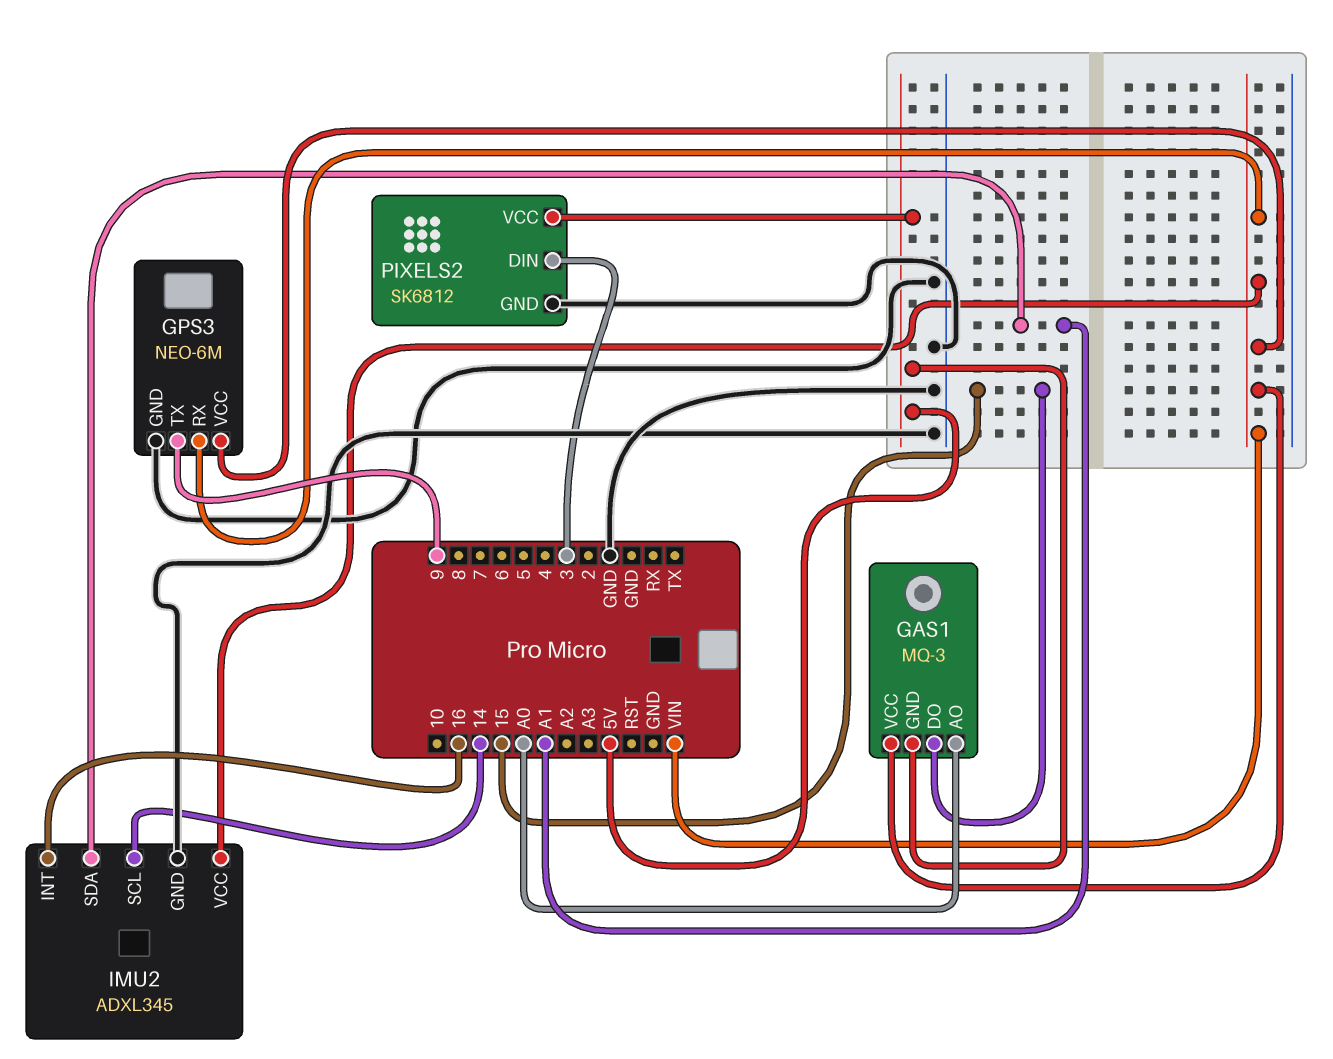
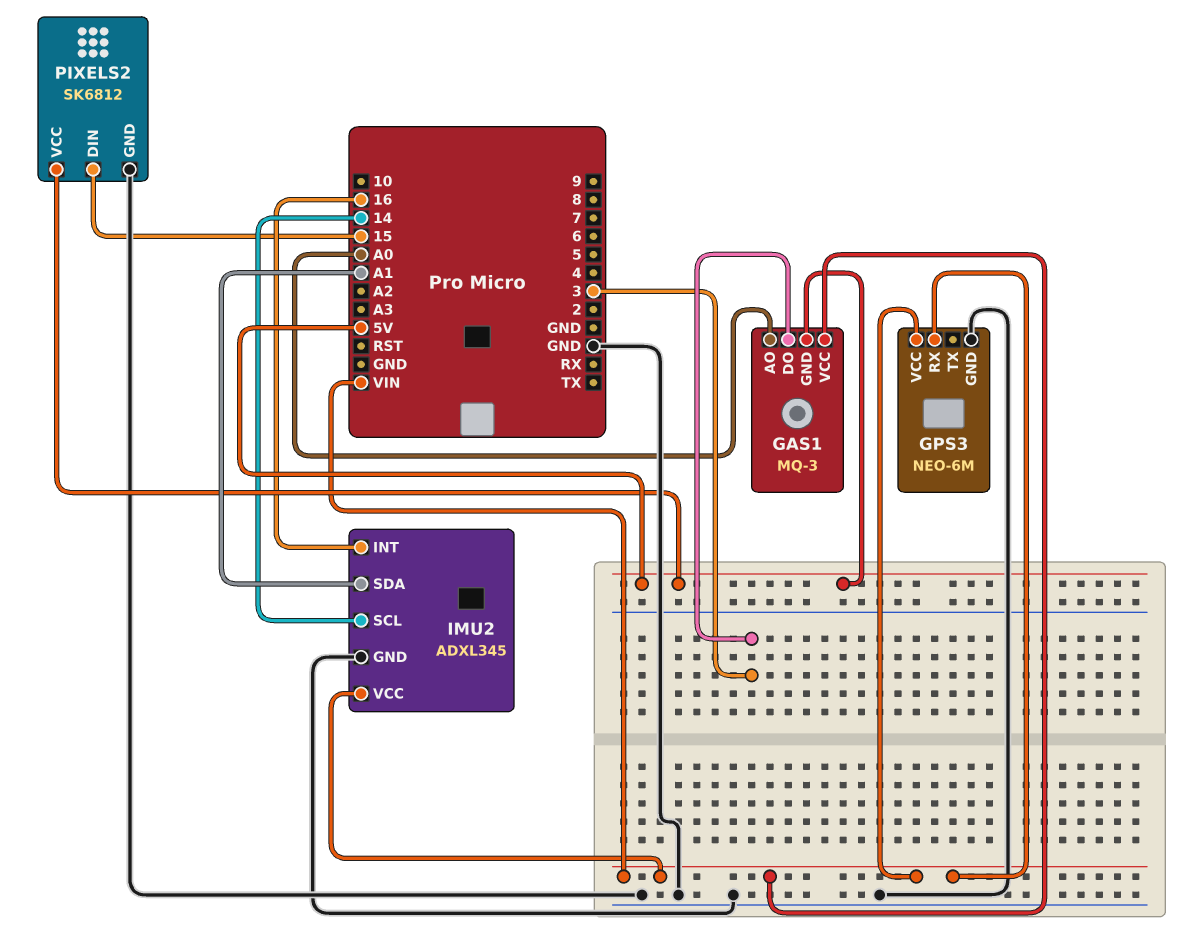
GAS1 pin DO: 15 -> 3
GPS3 pin TX: 9 -> none
PIXELS2 pin DIN: 3 -> 15

